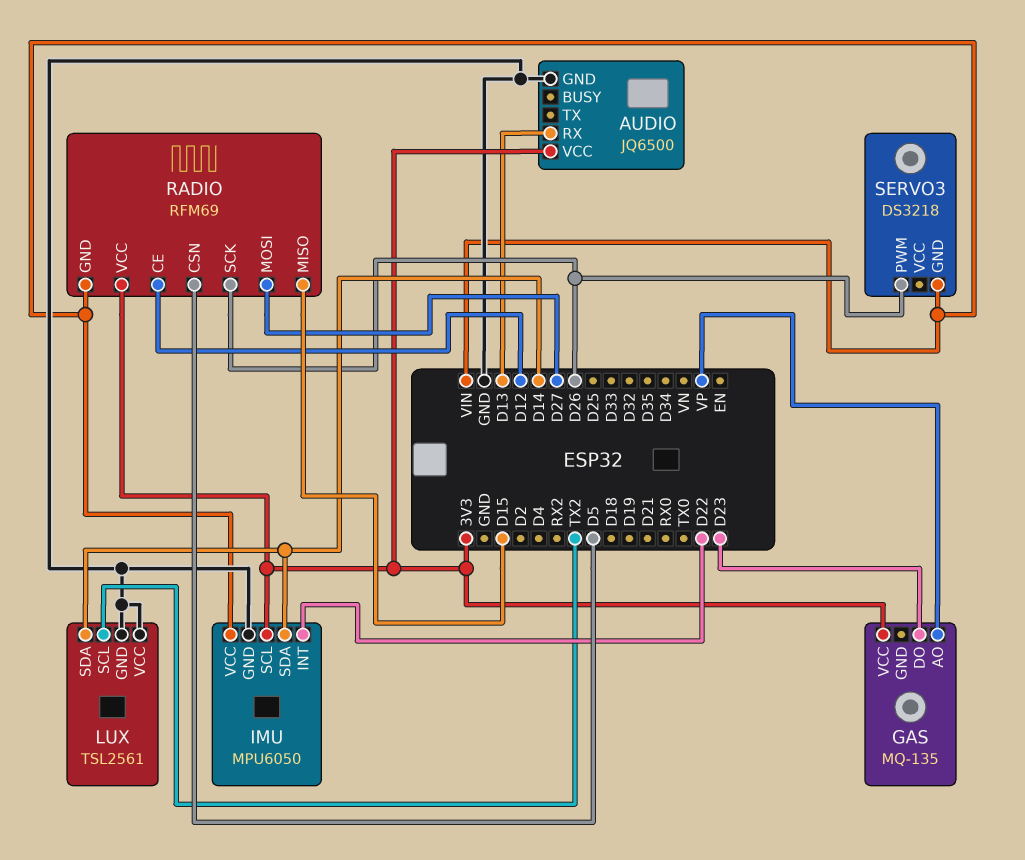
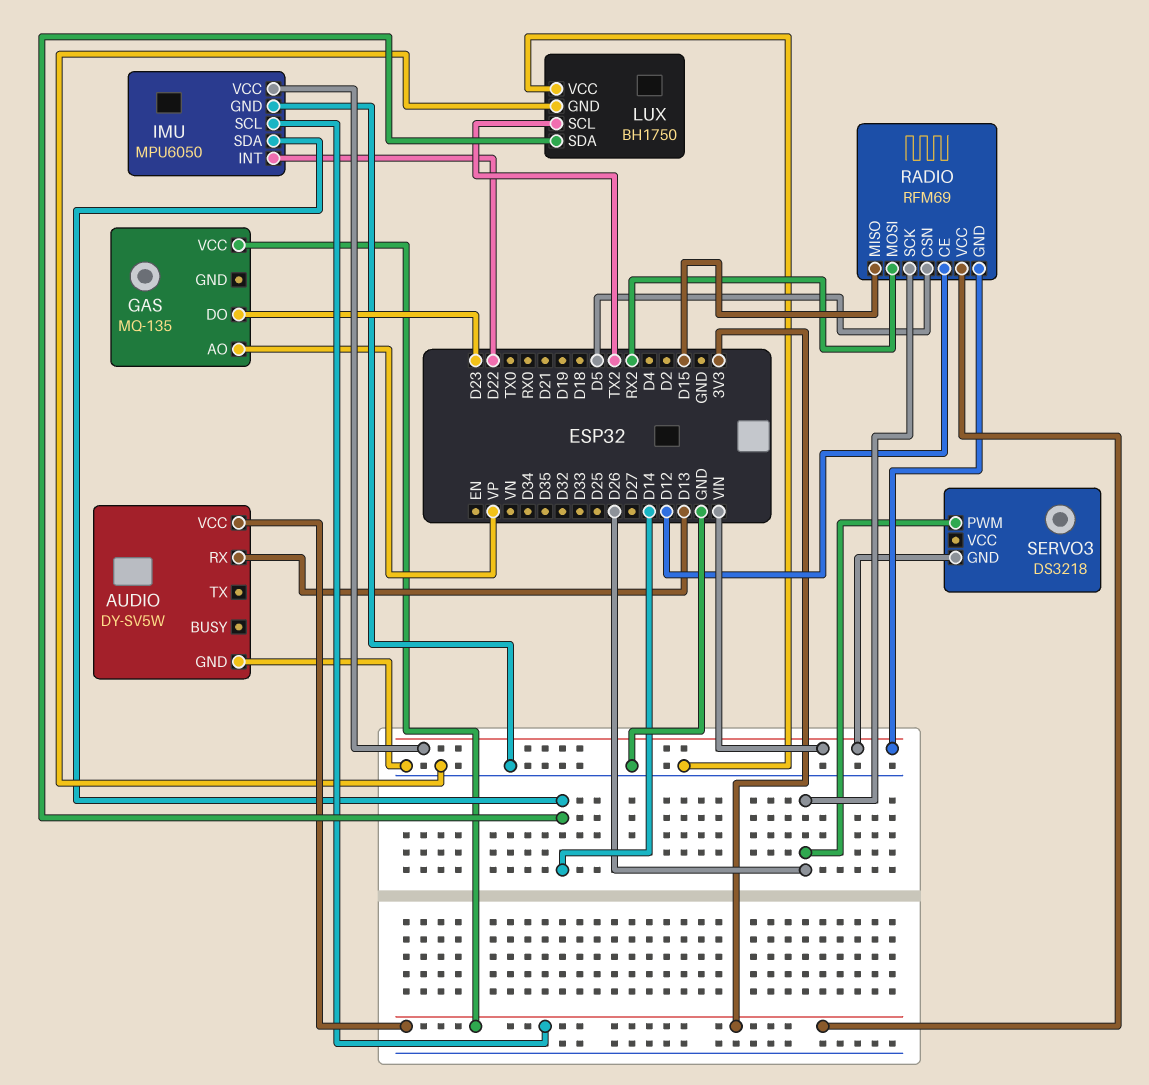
AUDIO: JQ6500 -> DY-SV5W
LUX: TSL2561 -> BH1750
RADIO pin MOSI: D27 -> RX2

